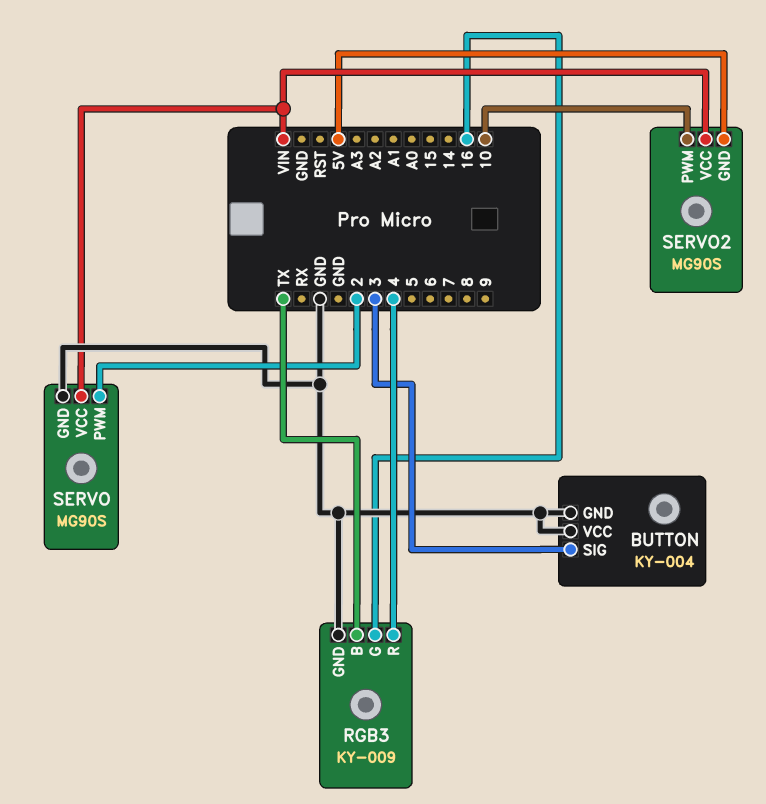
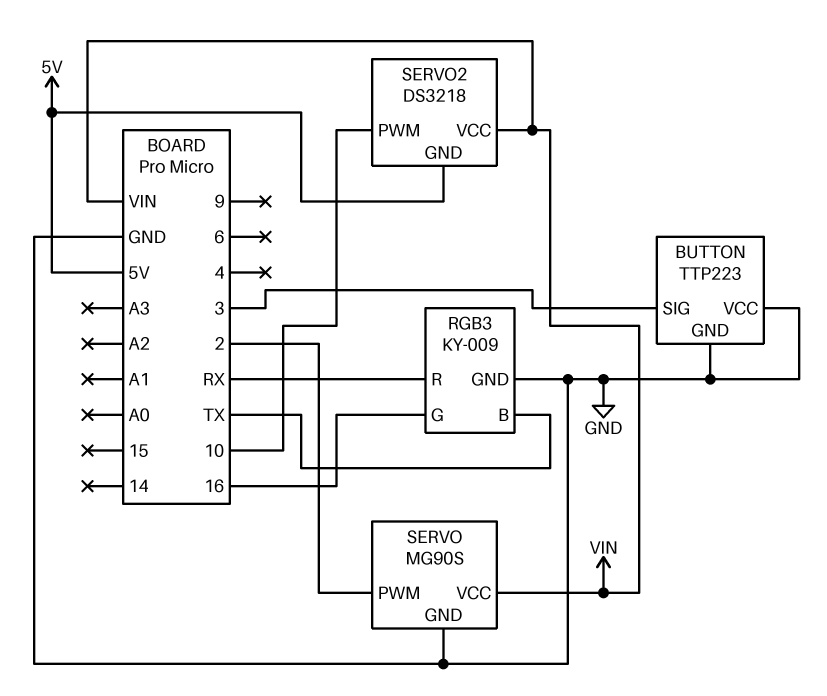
BUTTON: KY-004 -> TTP223
RGB3 pin R: 4 -> RX
SERVO2: MG90S -> DS3218

